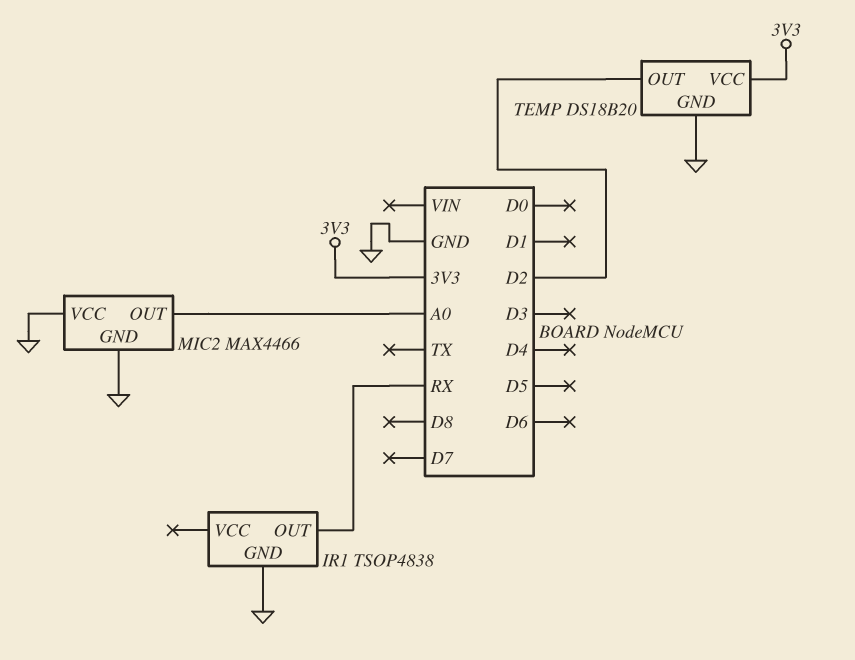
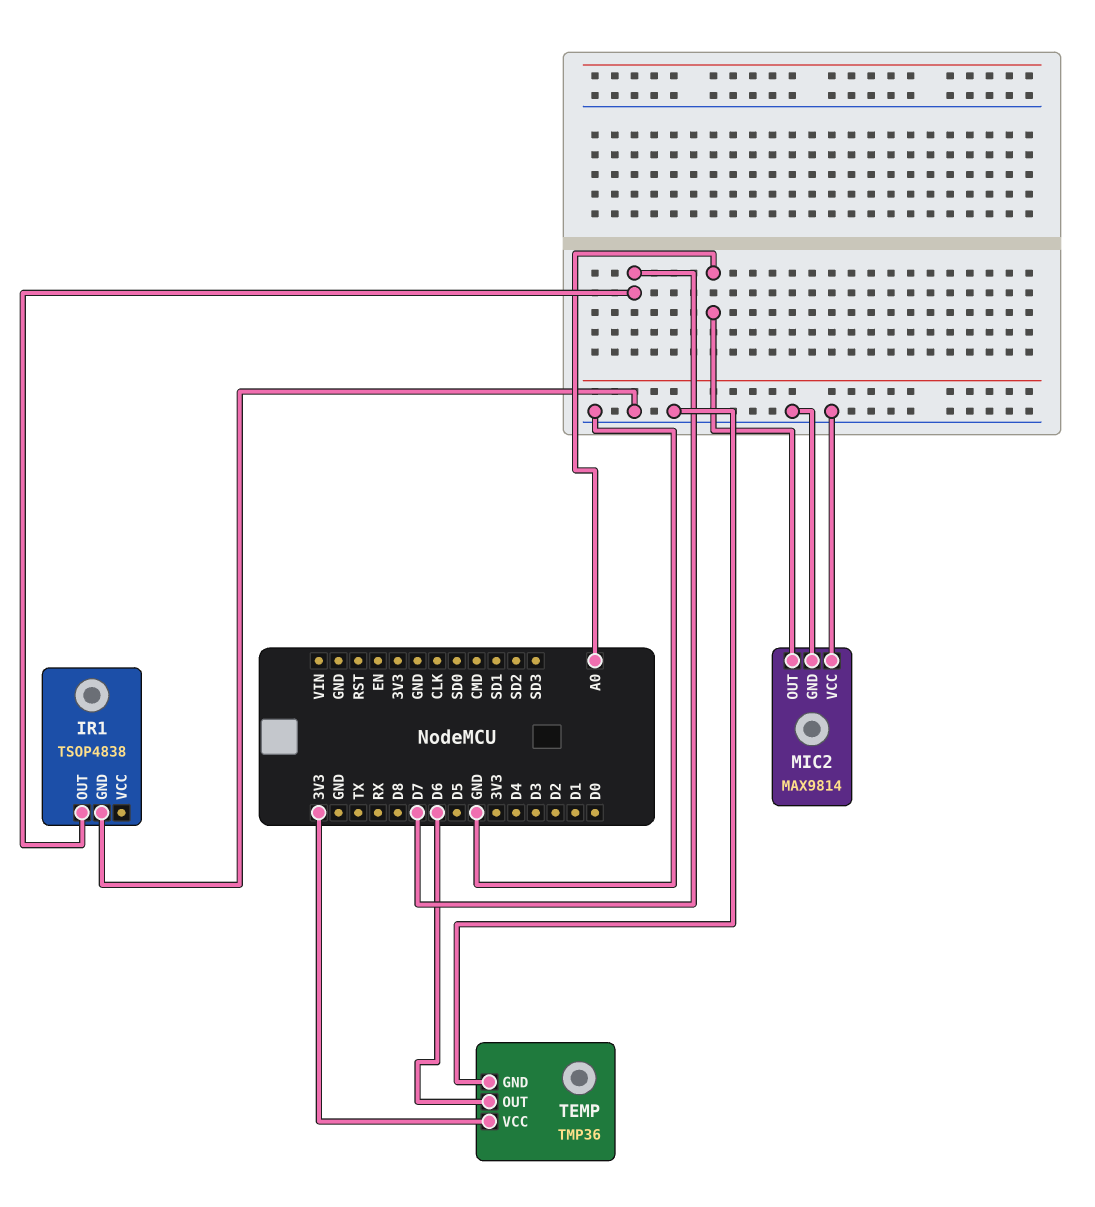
IR1 pin OUT: RX -> D7
MIC2: MAX4466 -> MAX9814
TEMP: DS18B20 -> TMP36
TEMP pin OUT: D2 -> D6

